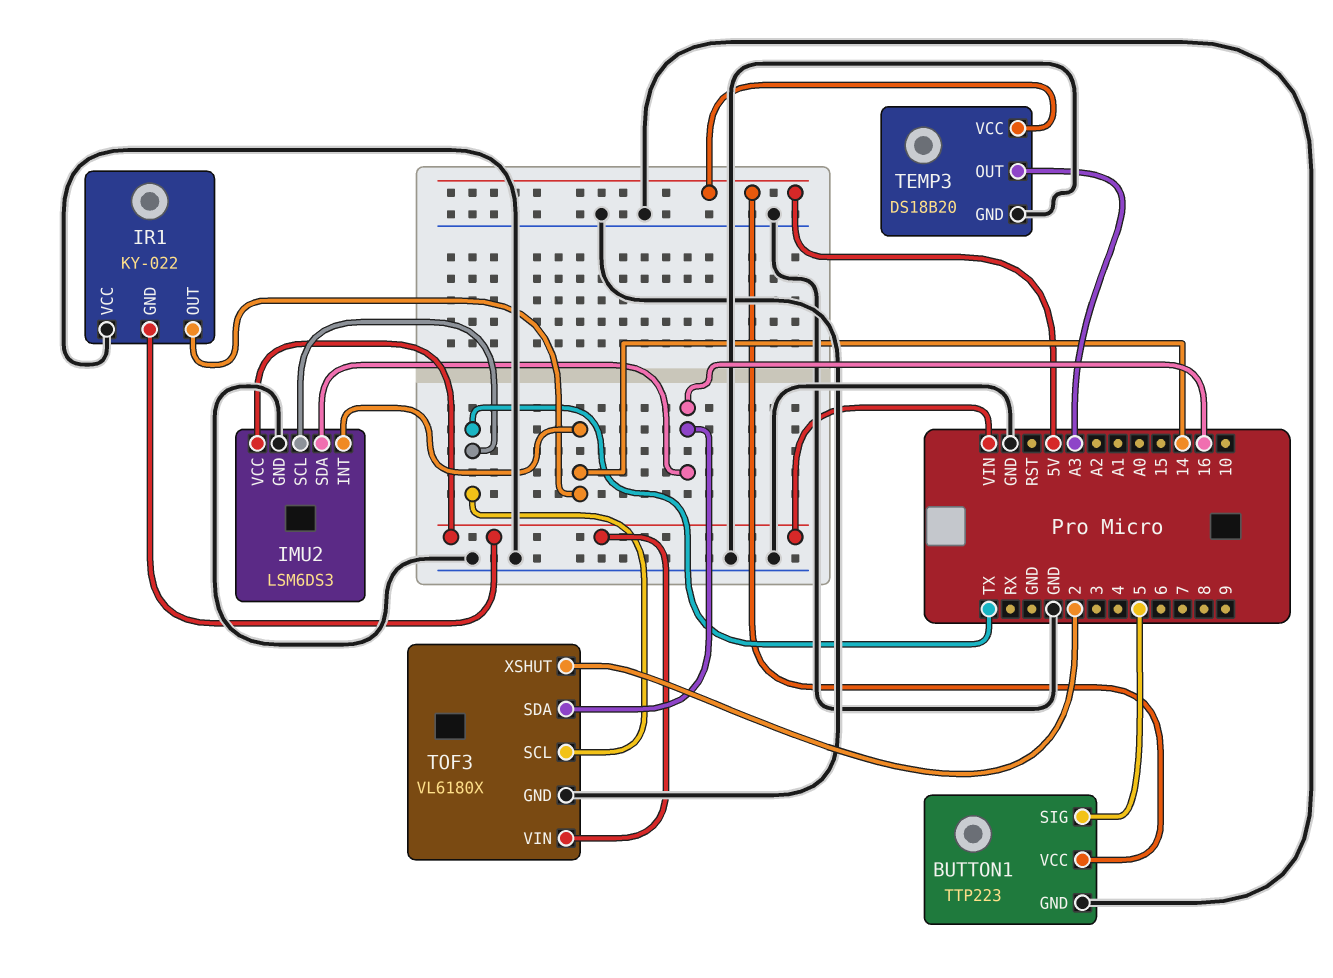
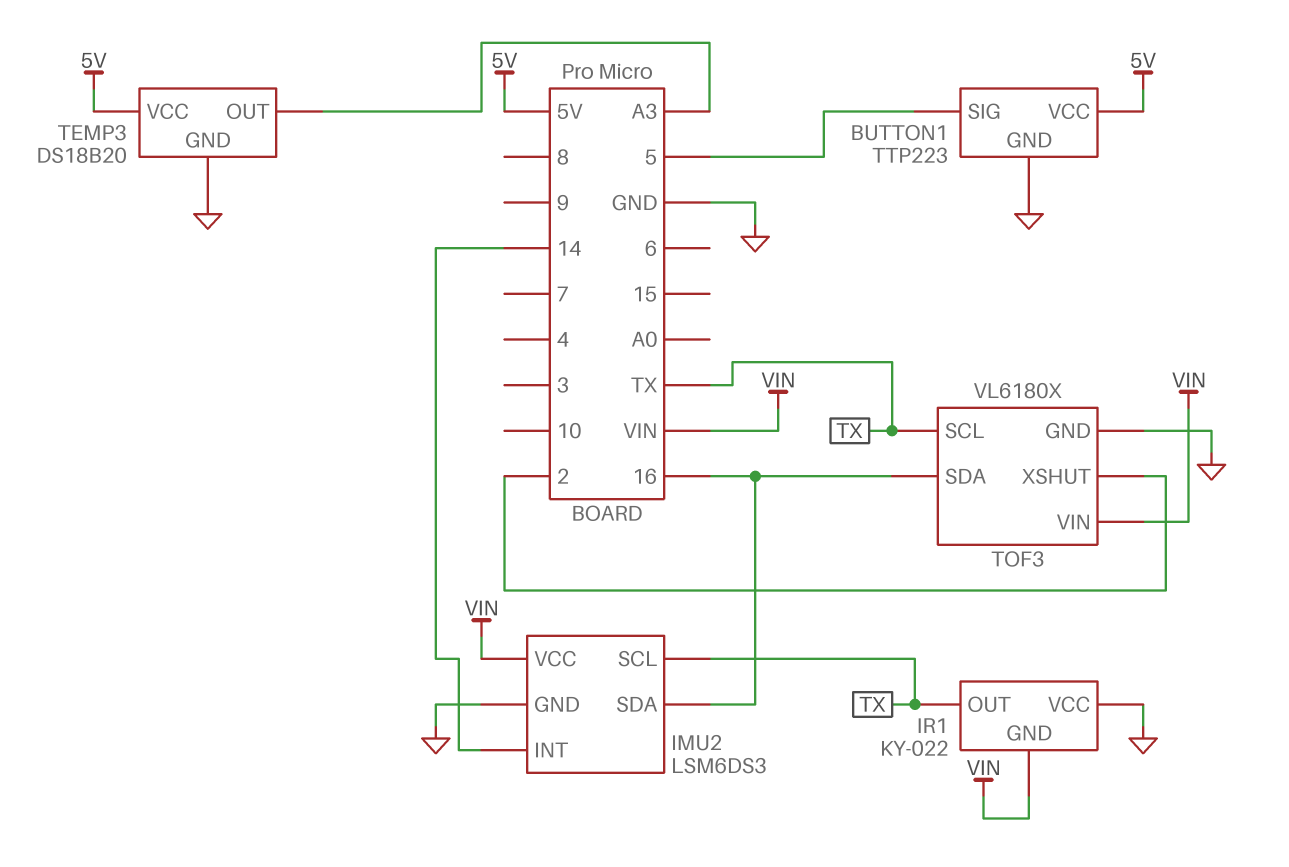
IR1 pin OUT: 14 -> TX

